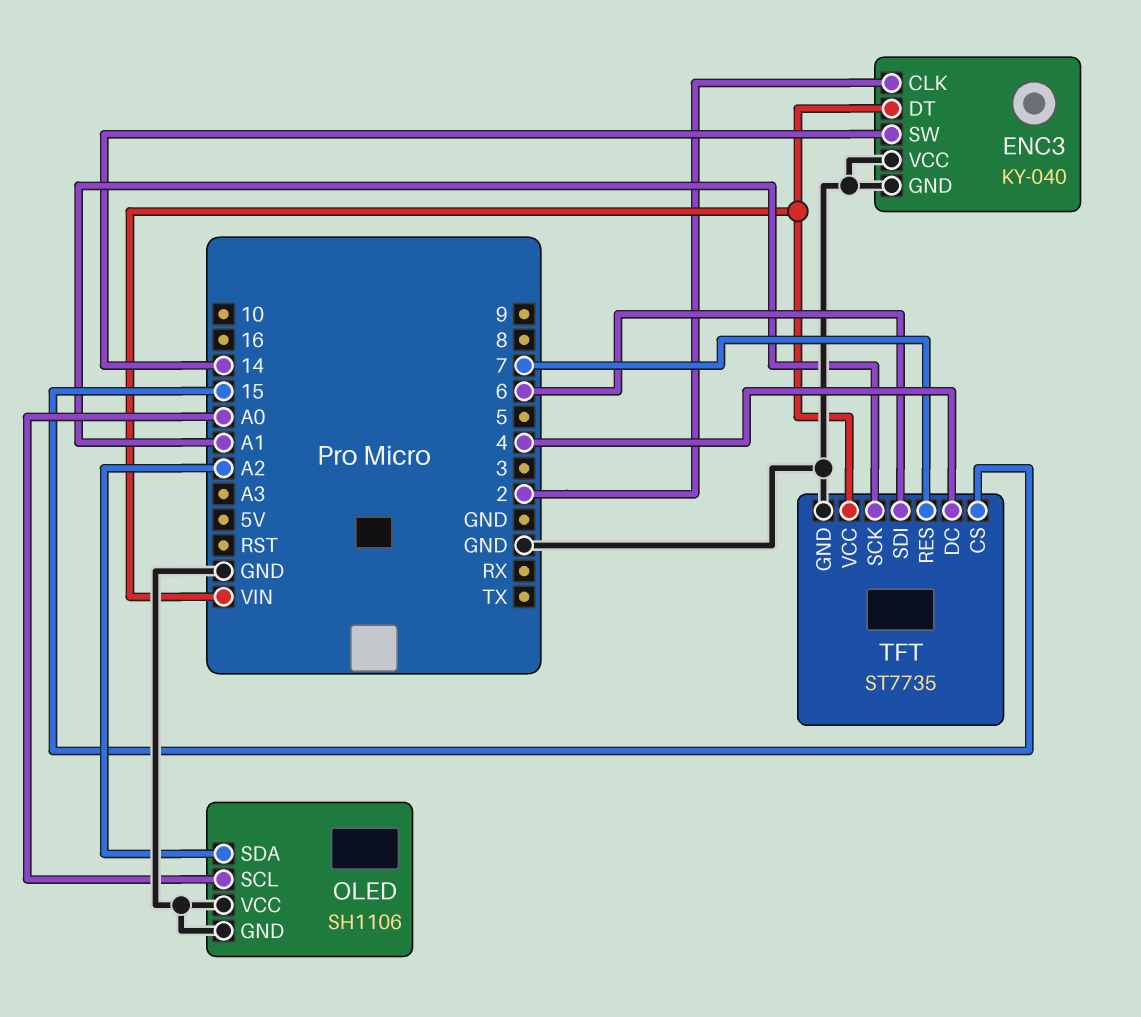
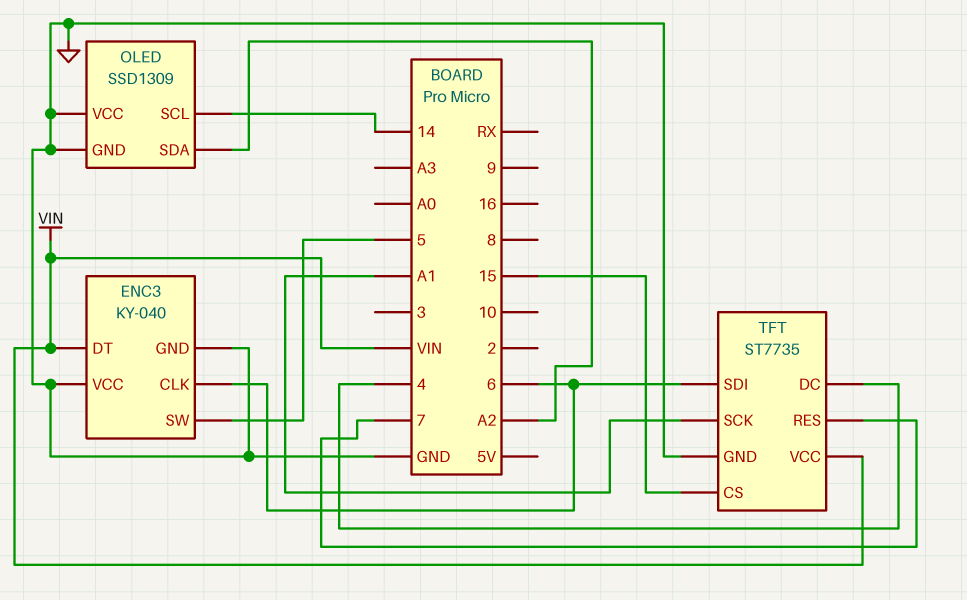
ENC3 pin CLK: 2 -> 6
ENC3 pin SW: 14 -> 5
OLED: SH1106 -> SSD1309
OLED pin SCL: A0 -> 14

